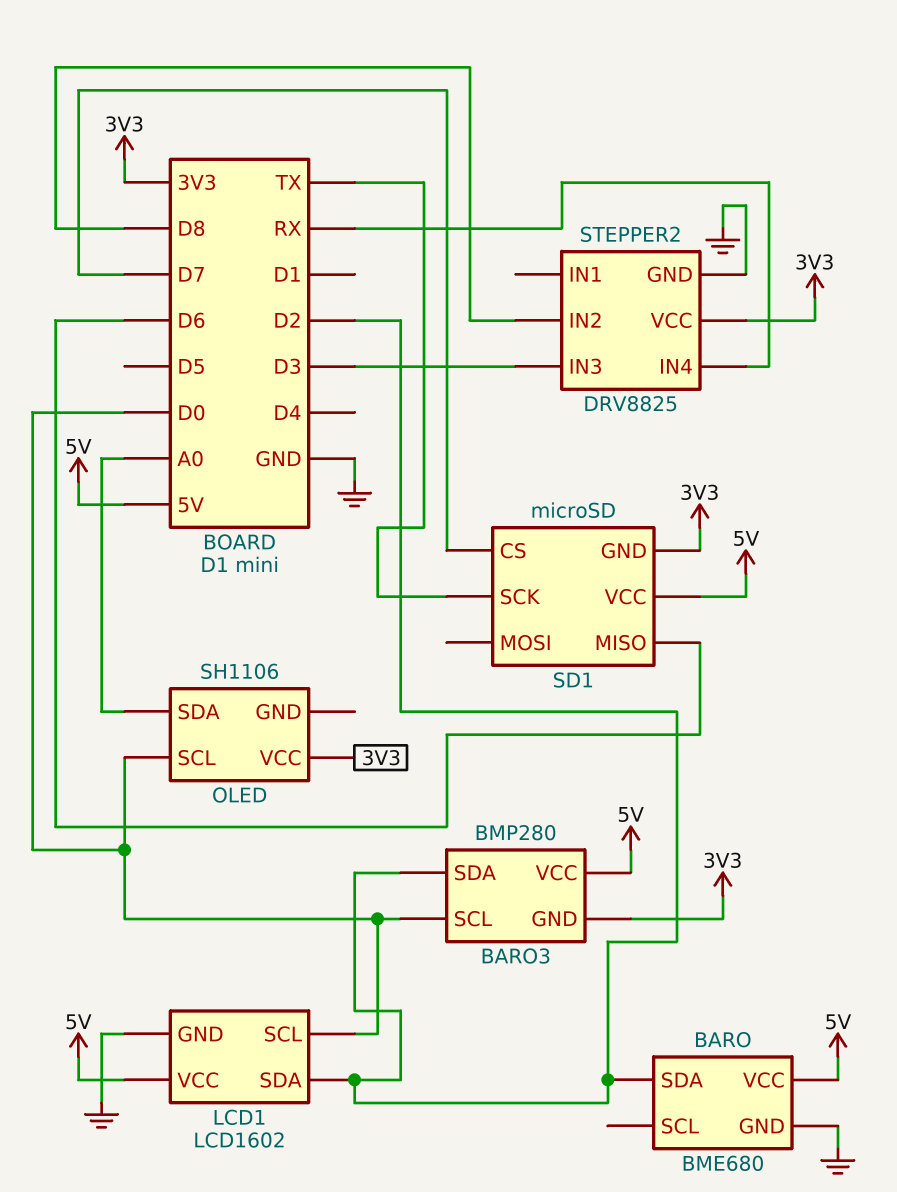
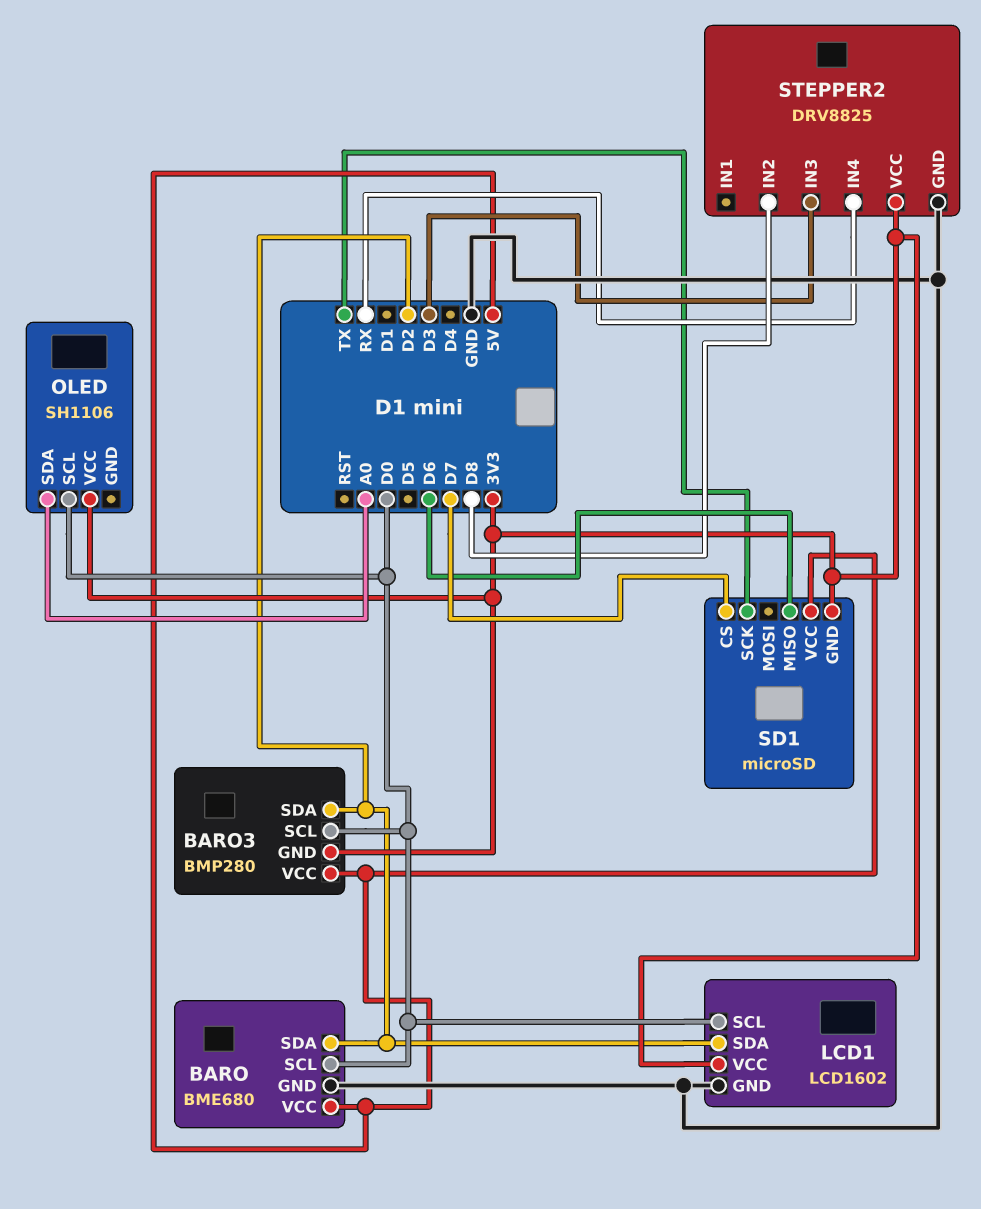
BARO pin SCL: none -> D0
LCD1 pin VCC: 5V -> 3V3

